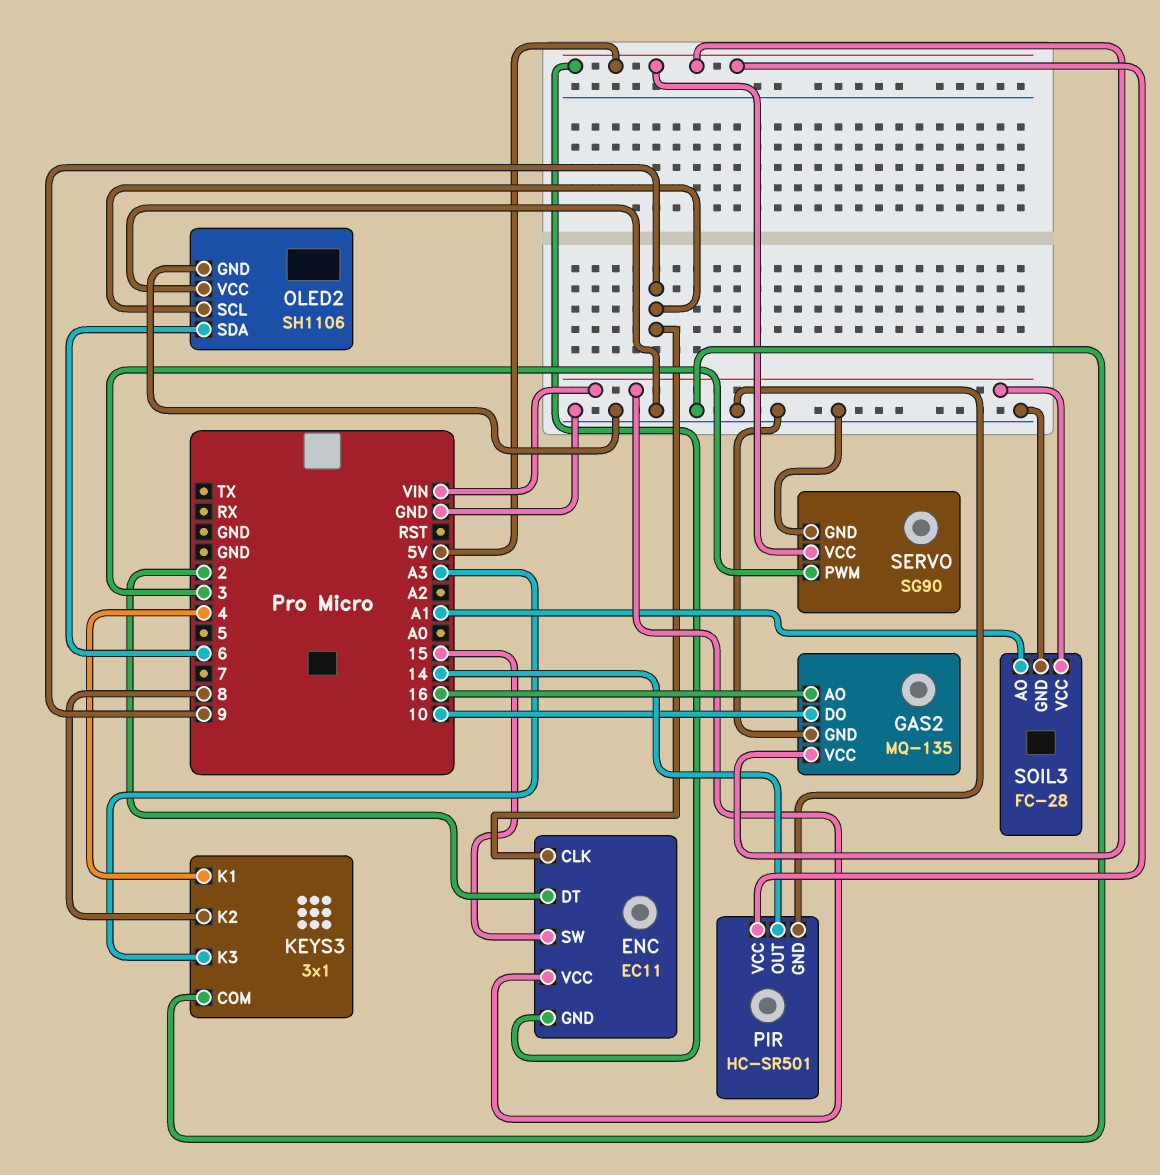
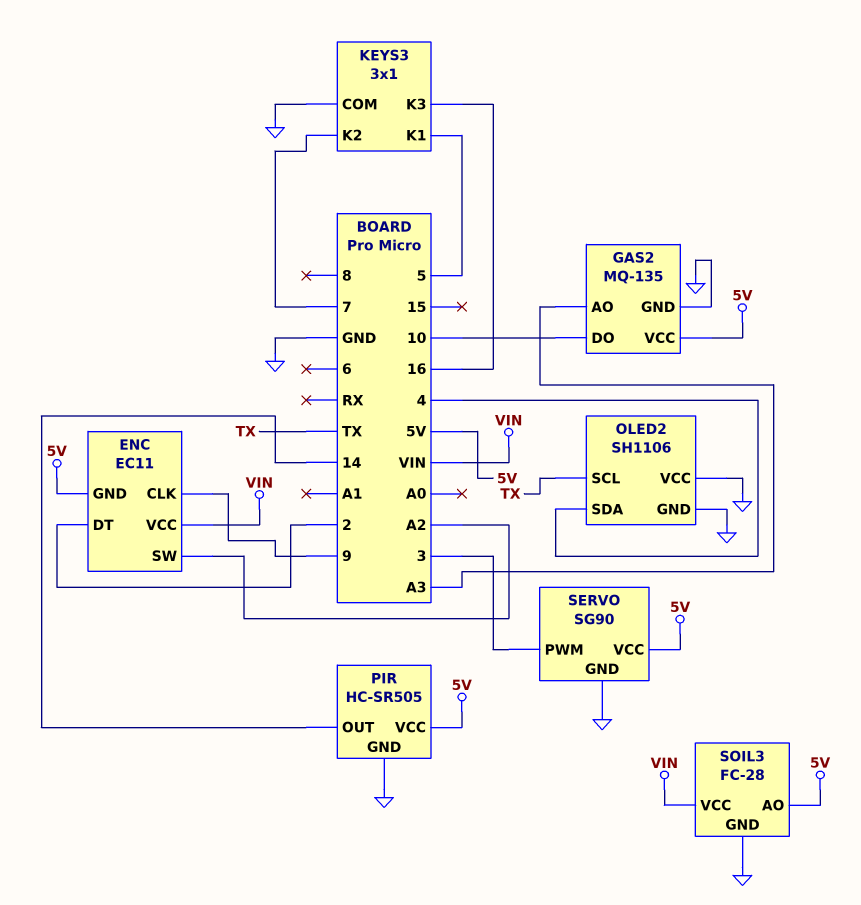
ENC pin SW: 15 -> A2
GAS2 pin AO: 16 -> A3
KEYS3 pin K1: 4 -> 5
KEYS3 pin K2: 8 -> 7
KEYS3 pin K3: A3 -> 16
OLED2 pin SCL: 9 -> TX
OLED2 pin SDA: 6 -> 4
PIR: HC-SR501 -> HC-SR505
SOIL3 pin AO: A1 -> 5V

